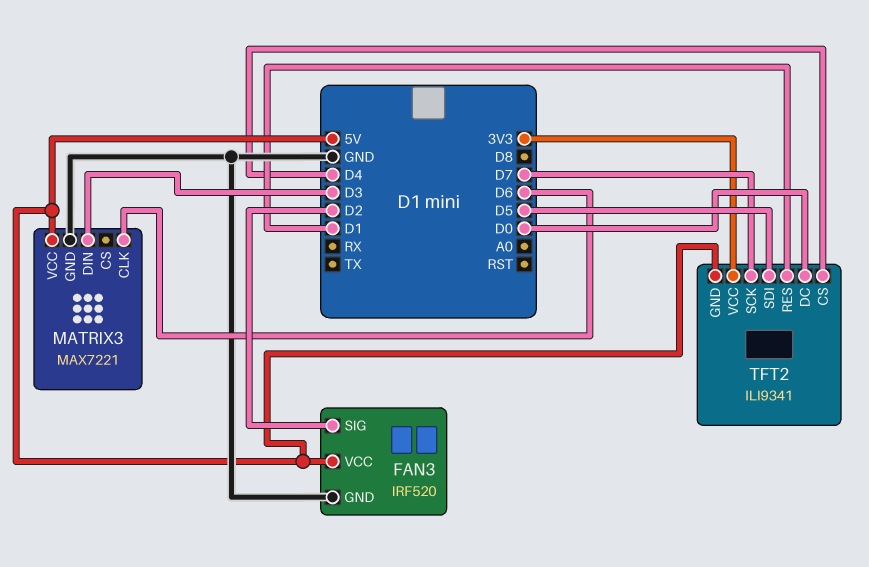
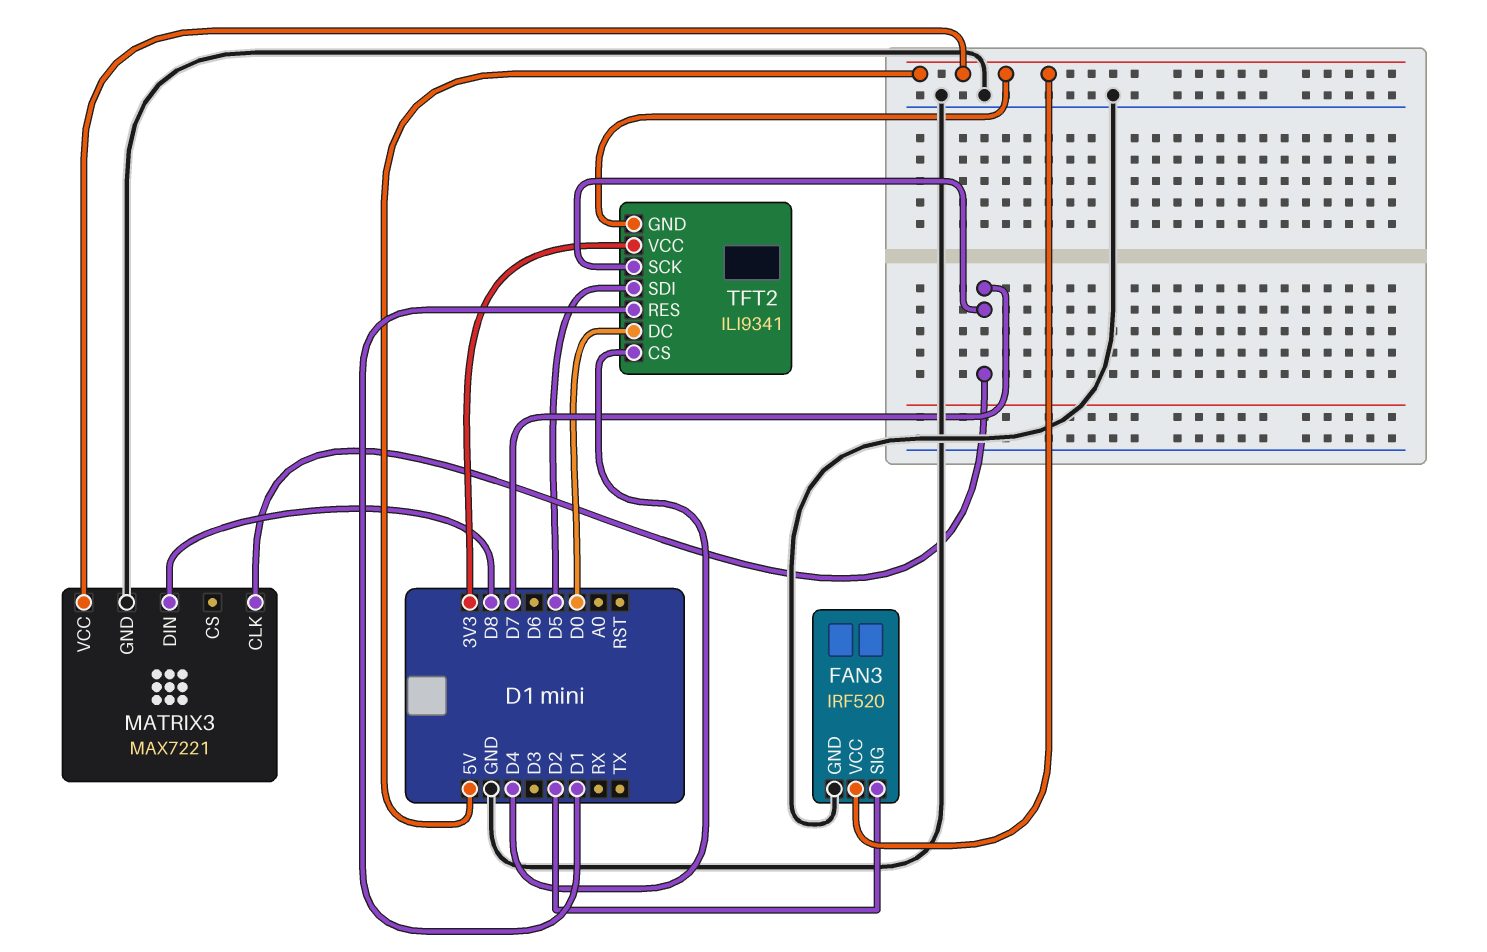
MATRIX3 pin CLK: D6 -> D7
MATRIX3 pin DIN: D3 -> D8

